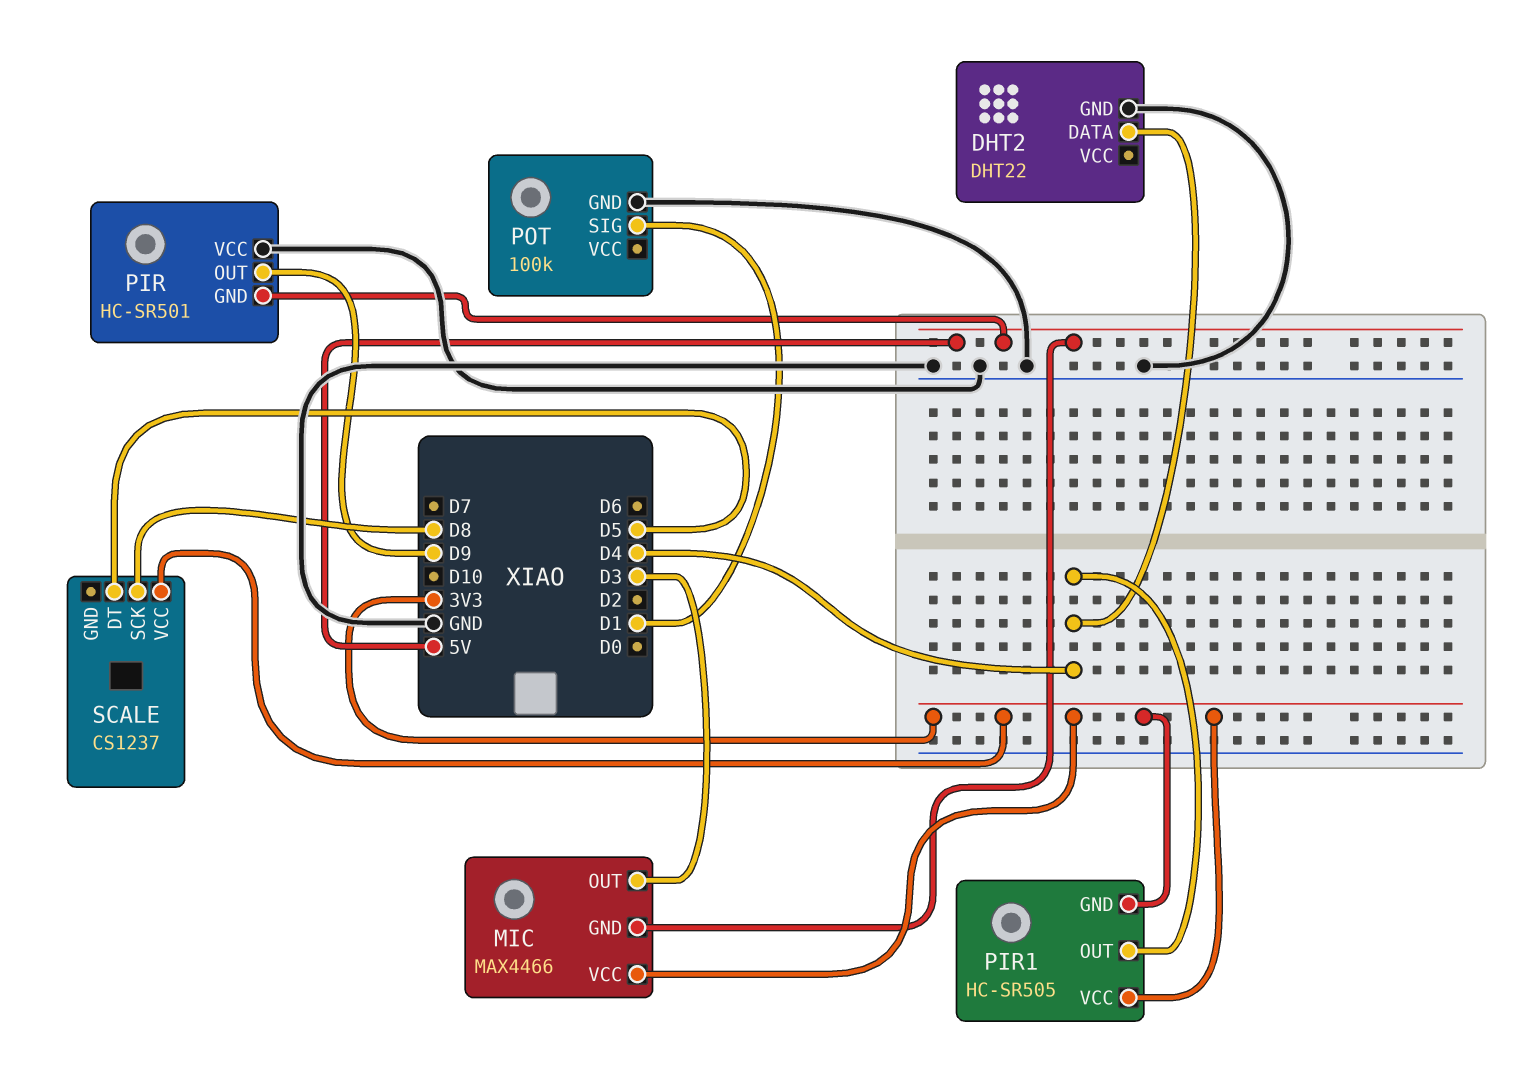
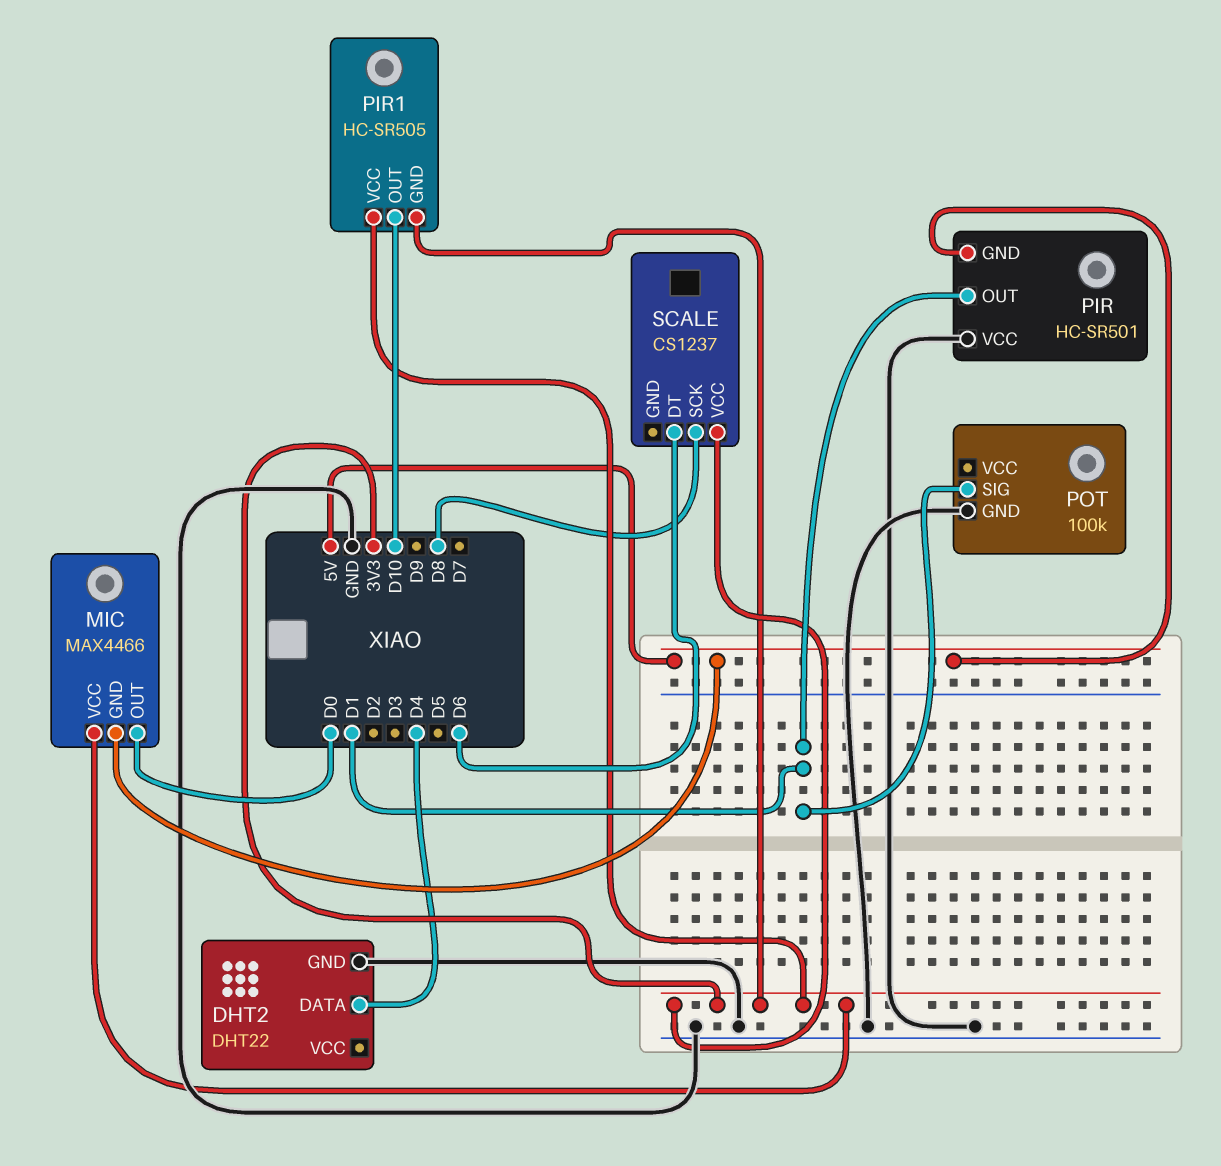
MIC pin OUT: D3 -> D0
PIR pin OUT: D9 -> D1
PIR1 pin OUT: D4 -> D10
SCALE pin DT: D5 -> D6

